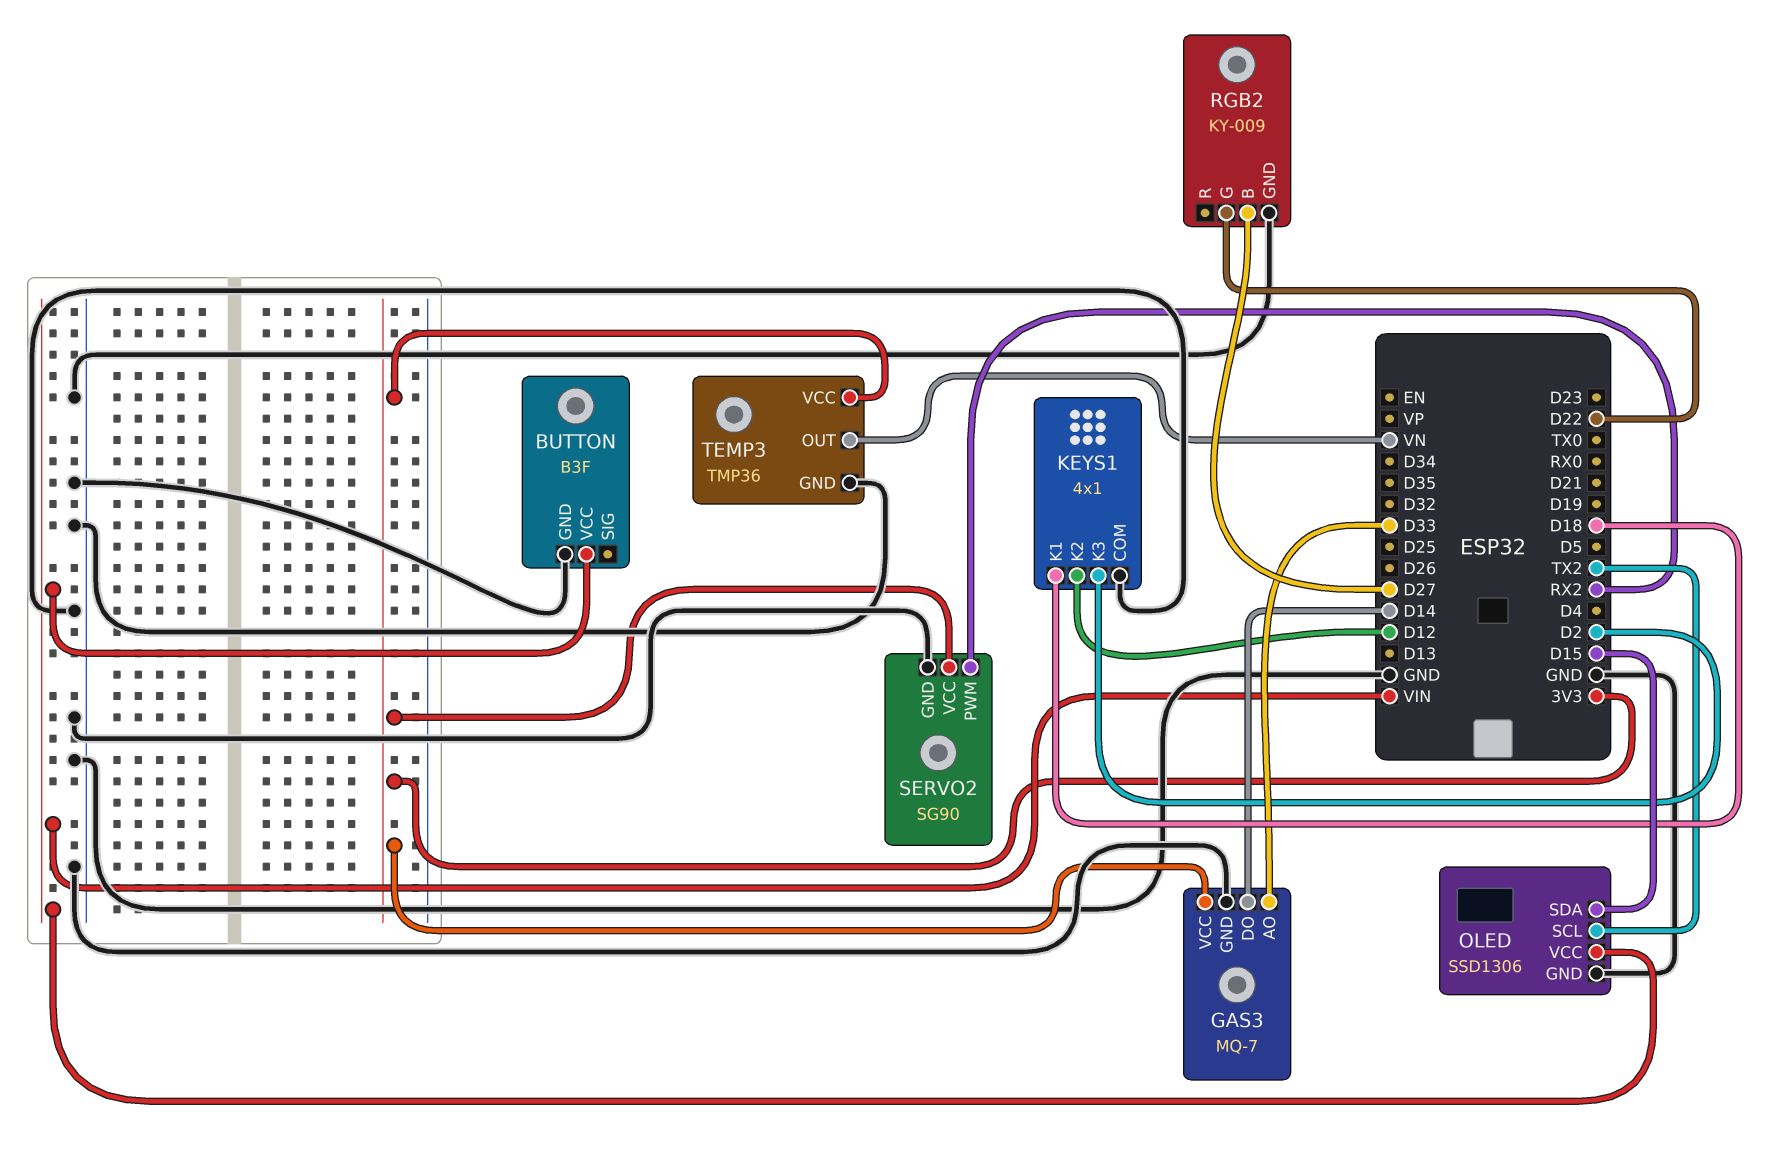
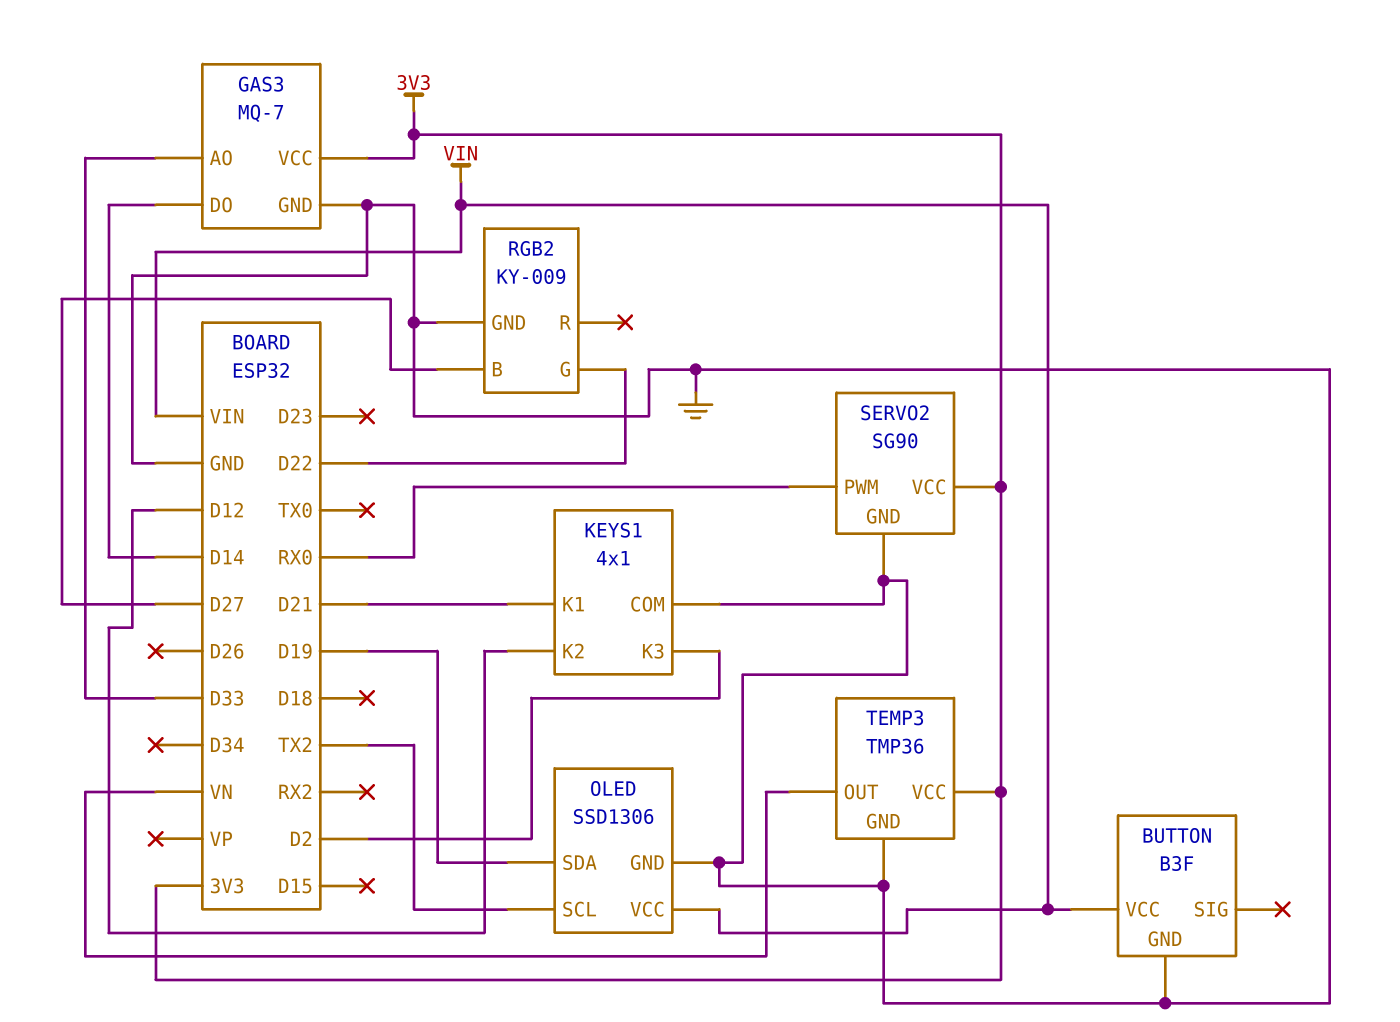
KEYS1 pin K1: D18 -> D21
OLED pin SDA: D15 -> D19
SERVO2 pin PWM: RX2 -> RX0

